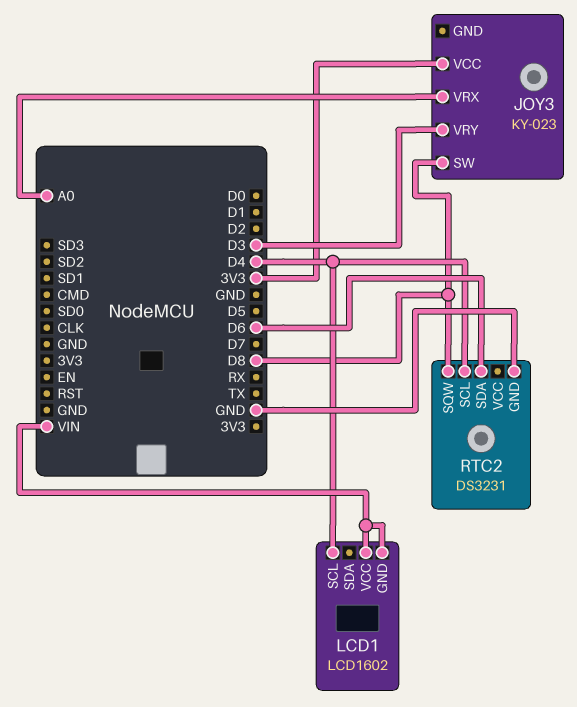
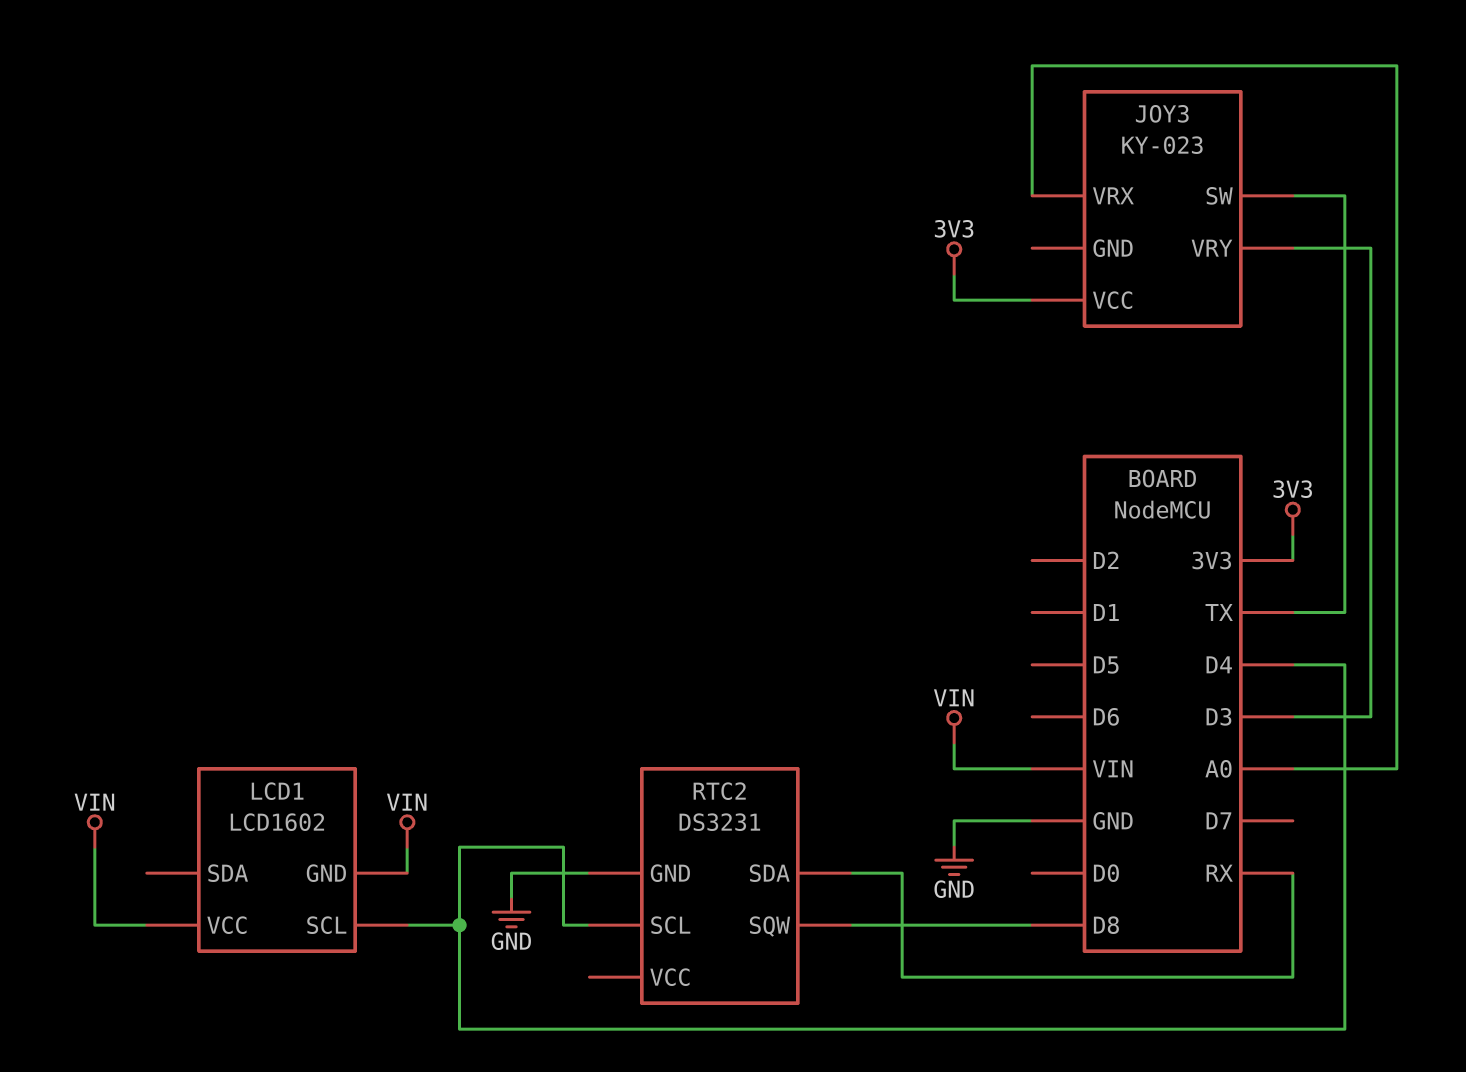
JOY3 pin SW: D8 -> TX
RTC2 pin SDA: D6 -> RX

